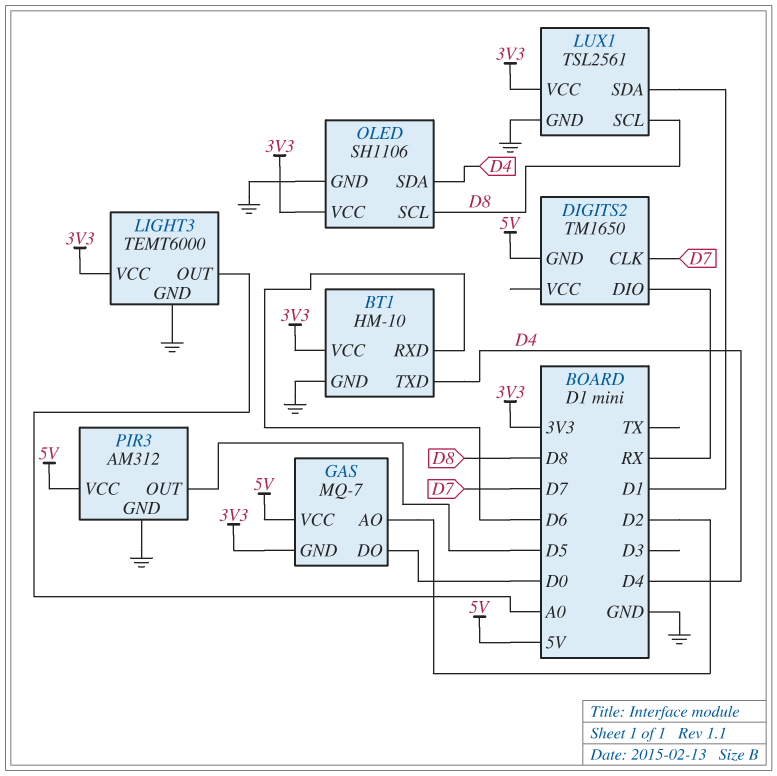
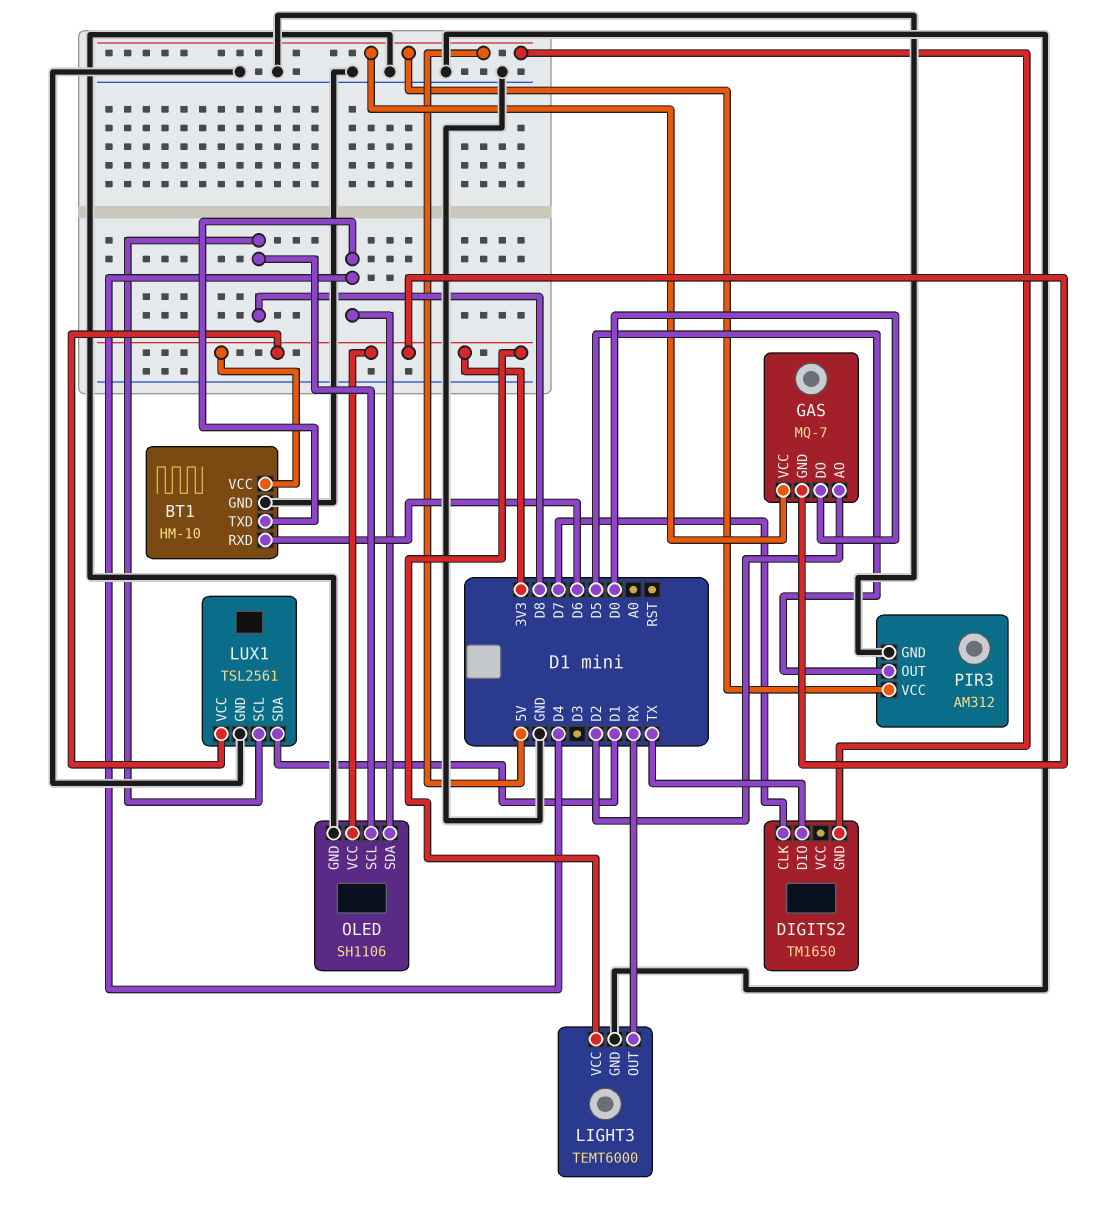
DIGITS2 pin DIO: RX -> TX
LIGHT3 pin OUT: A0 -> RX

